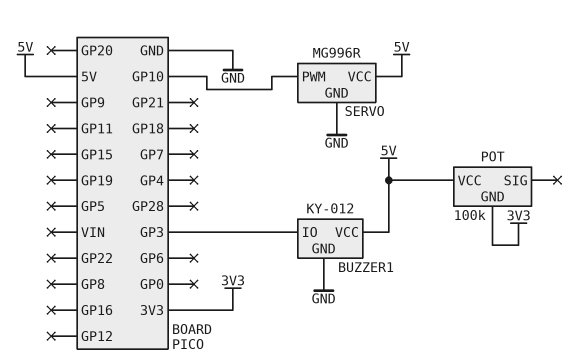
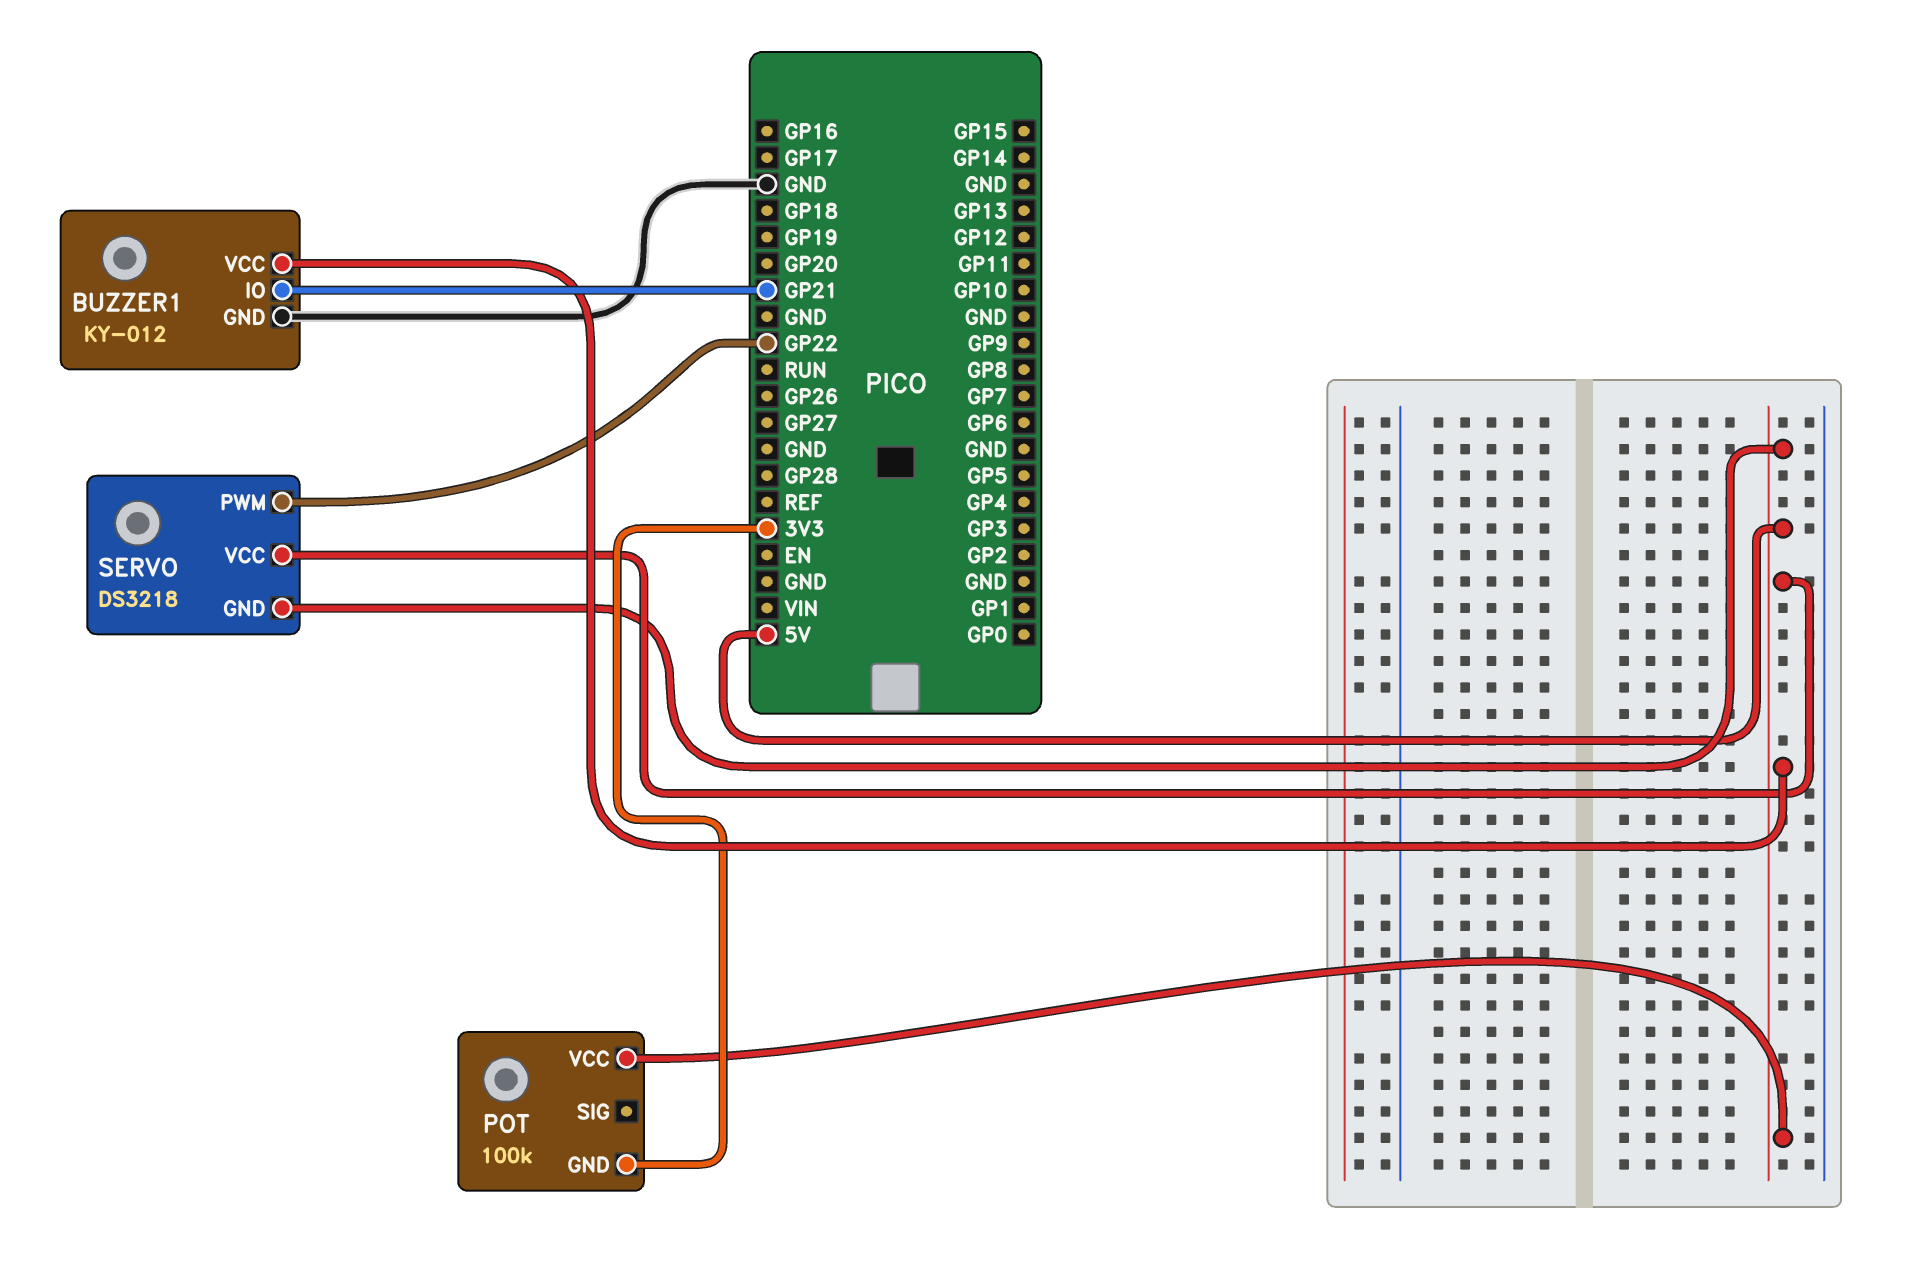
BUZZER1 pin IO: GP3 -> GP21
SERVO: MG996R -> DS3218
SERVO pin GND: GND -> 5V
SERVO pin PWM: GP10 -> GP22

